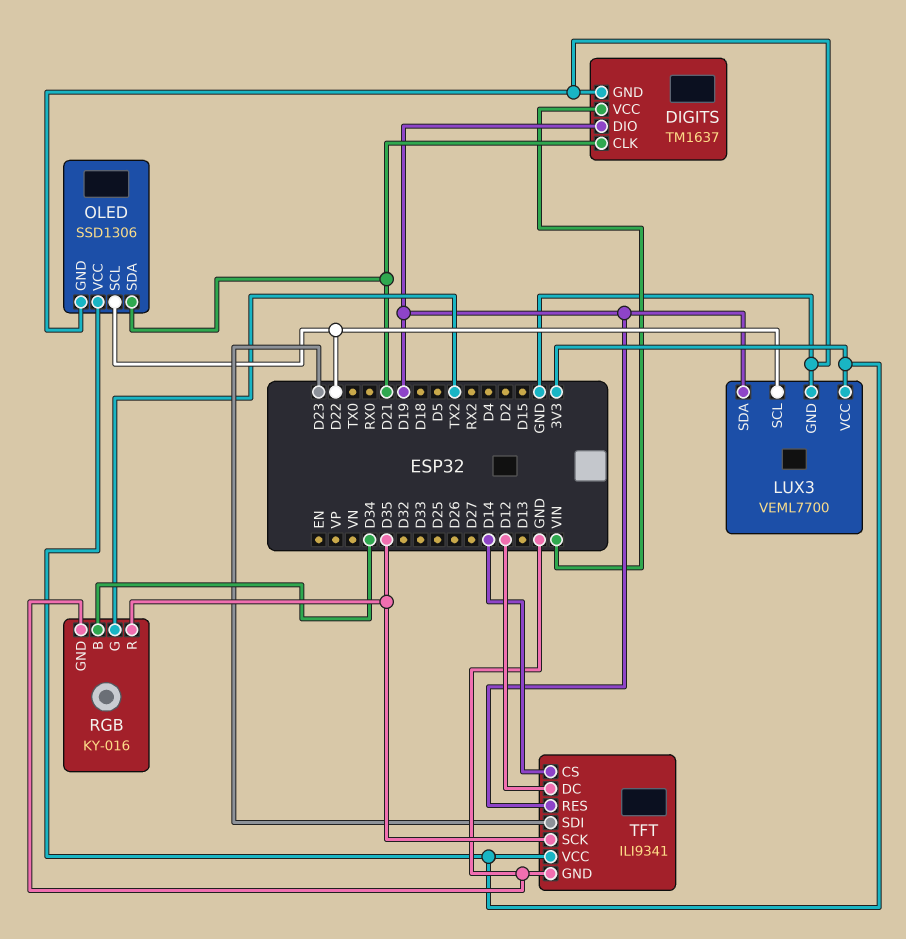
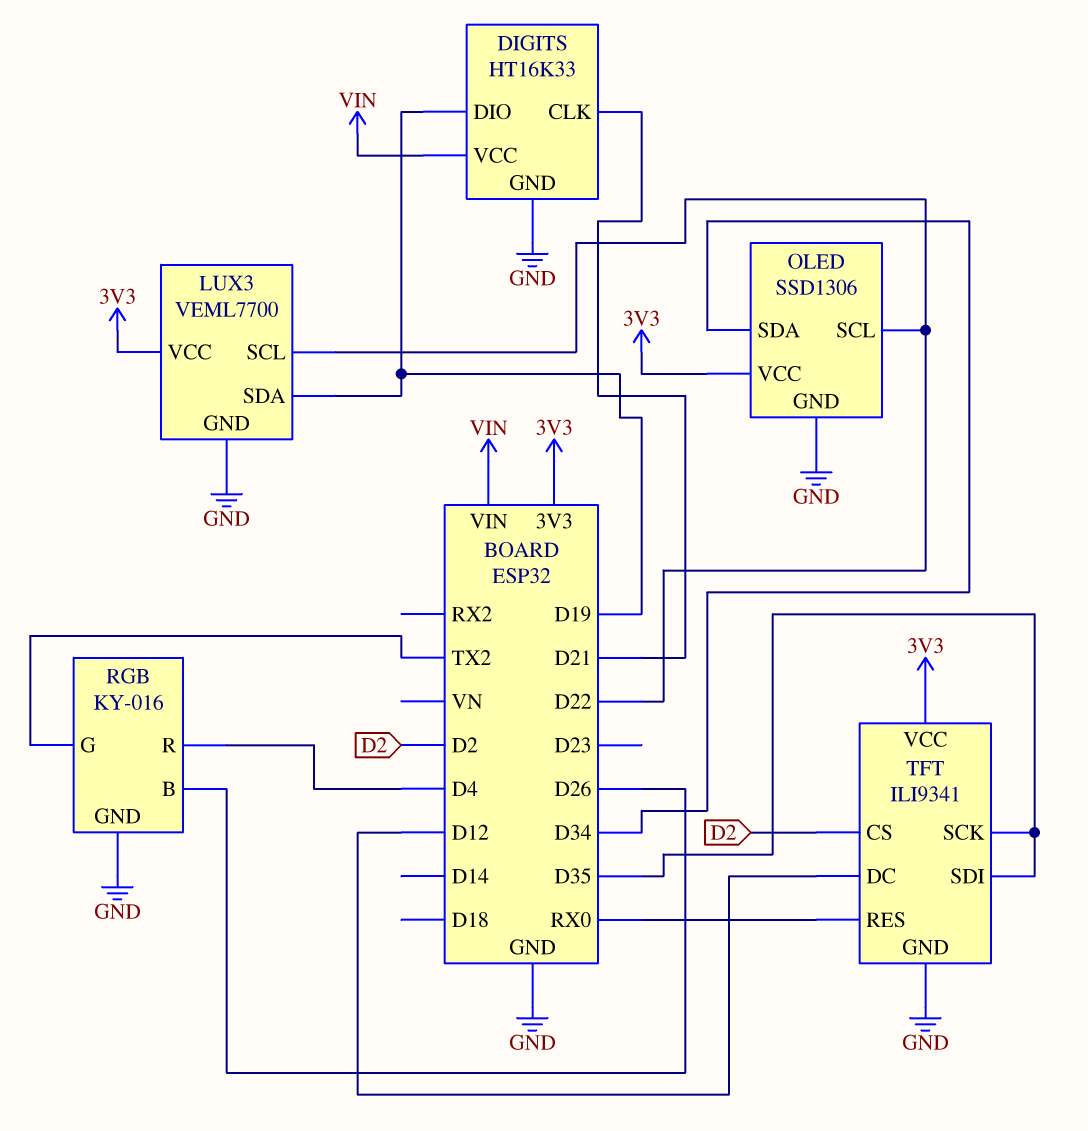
DIGITS: TM1637 -> HT16K33
OLED pin SDA: D21 -> D34
RGB pin B: D34 -> D26
RGB pin R: D35 -> D4
TFT pin CS: D14 -> D2
TFT pin RES: D19 -> RX0
TFT pin SDI: D23 -> D35

